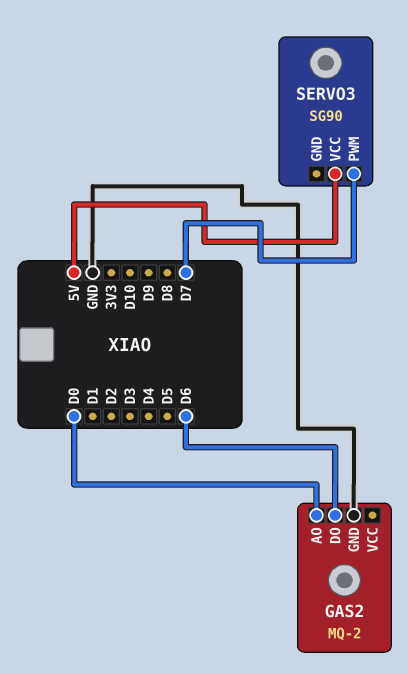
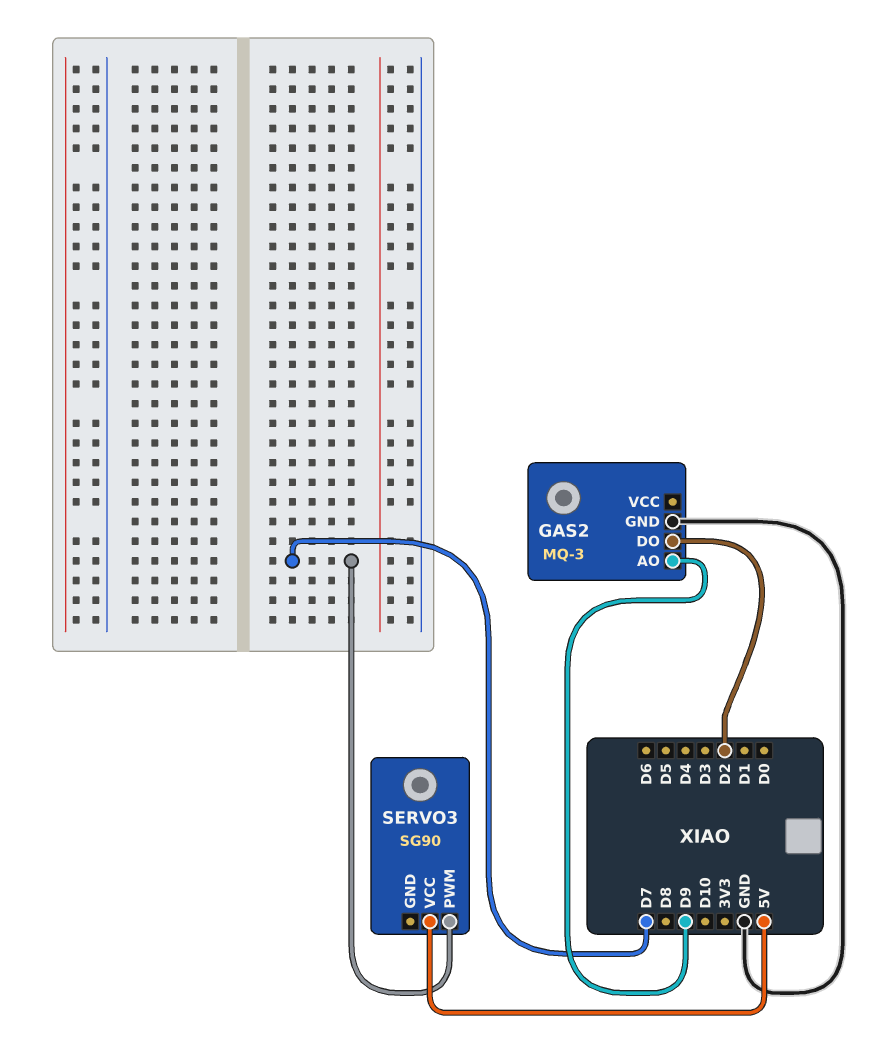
GAS2: MQ-2 -> MQ-3
GAS2 pin AO: D0 -> D9
GAS2 pin DO: D6 -> D2

